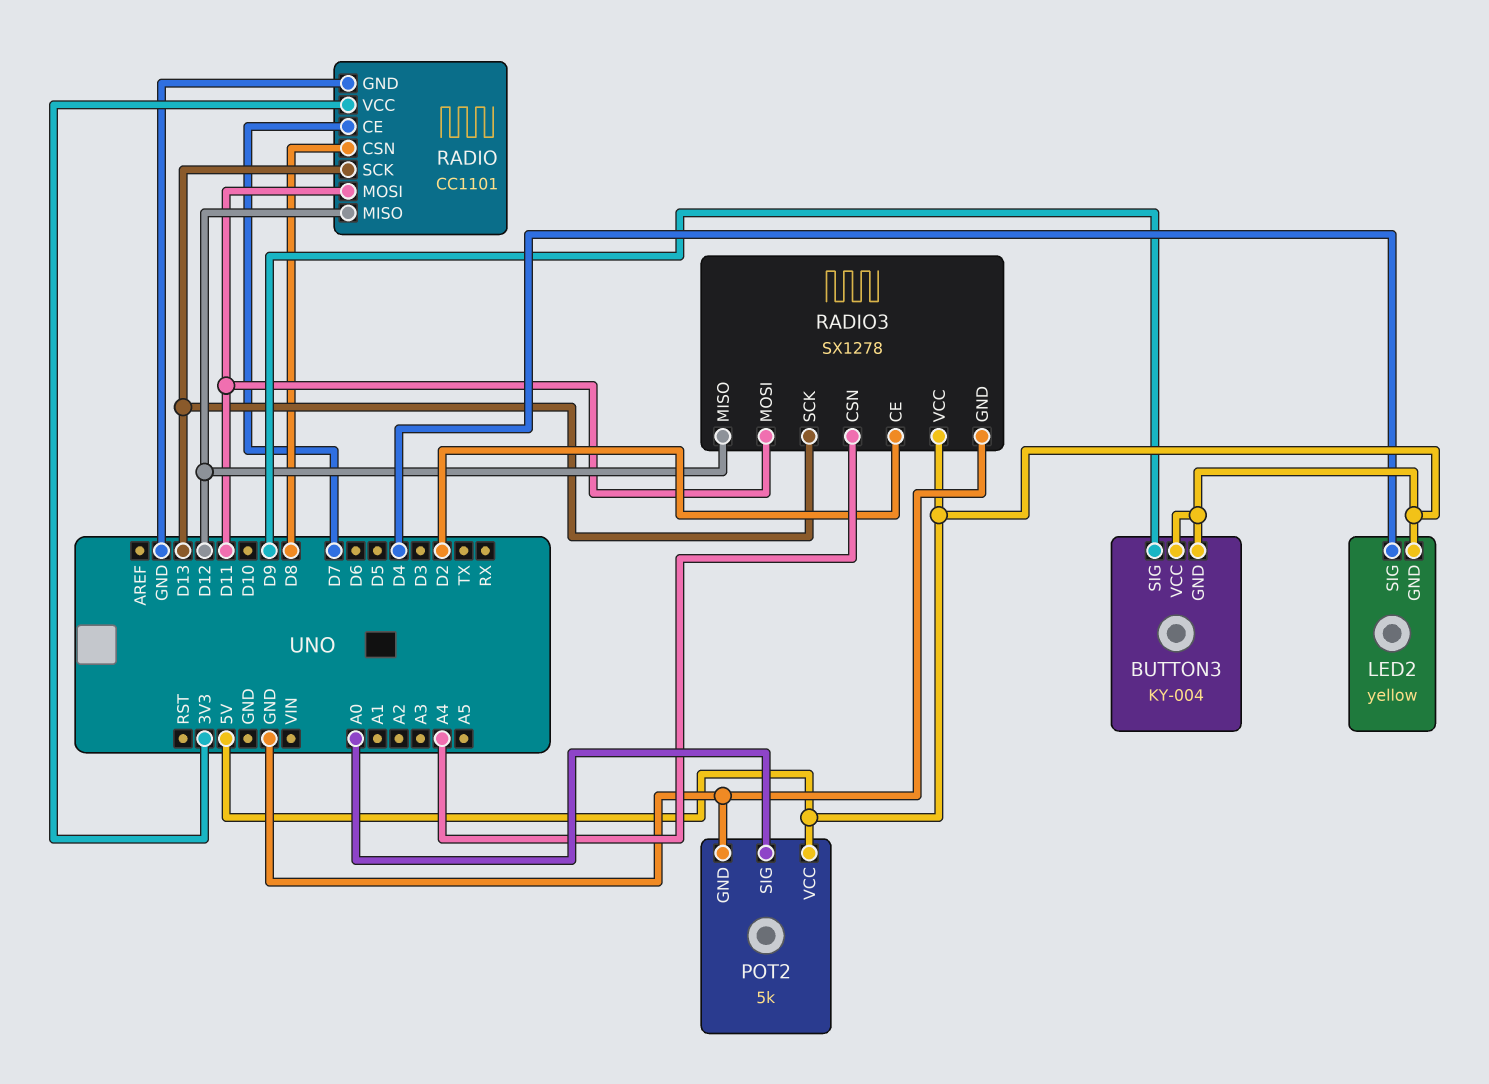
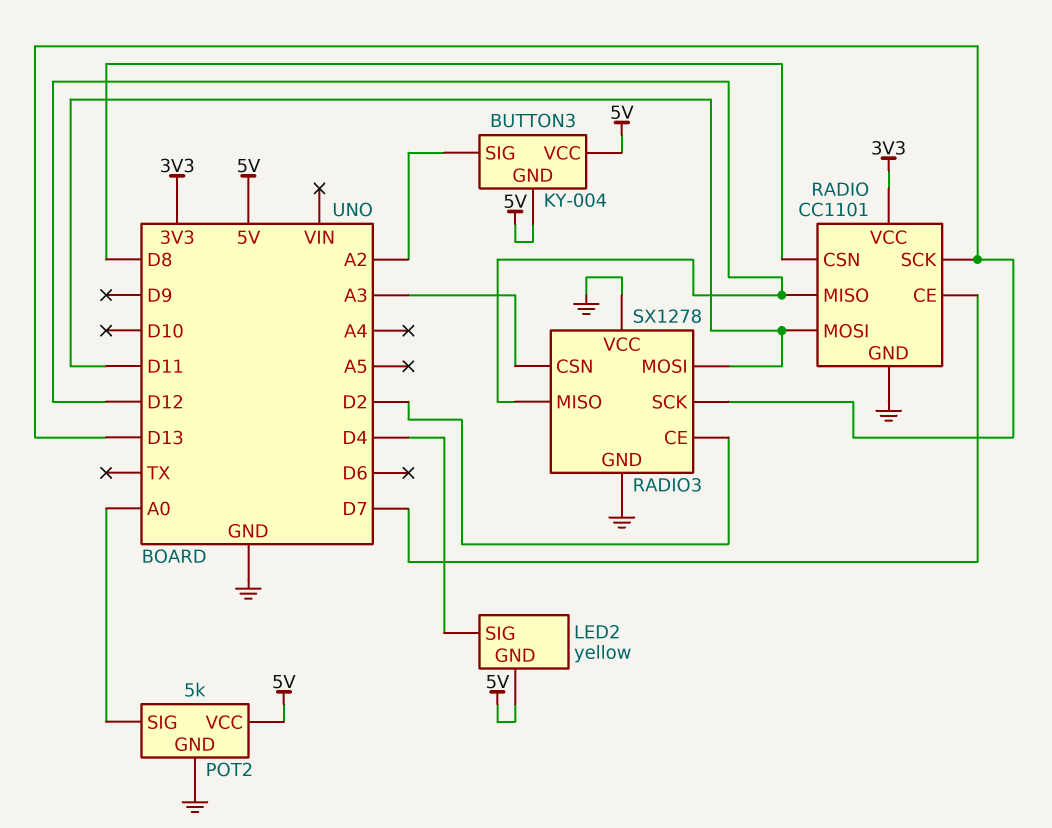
BUTTON3 pin SIG: D9 -> A2
RADIO3 pin CSN: A4 -> A3
RADIO3 pin VCC: 5V -> GND

